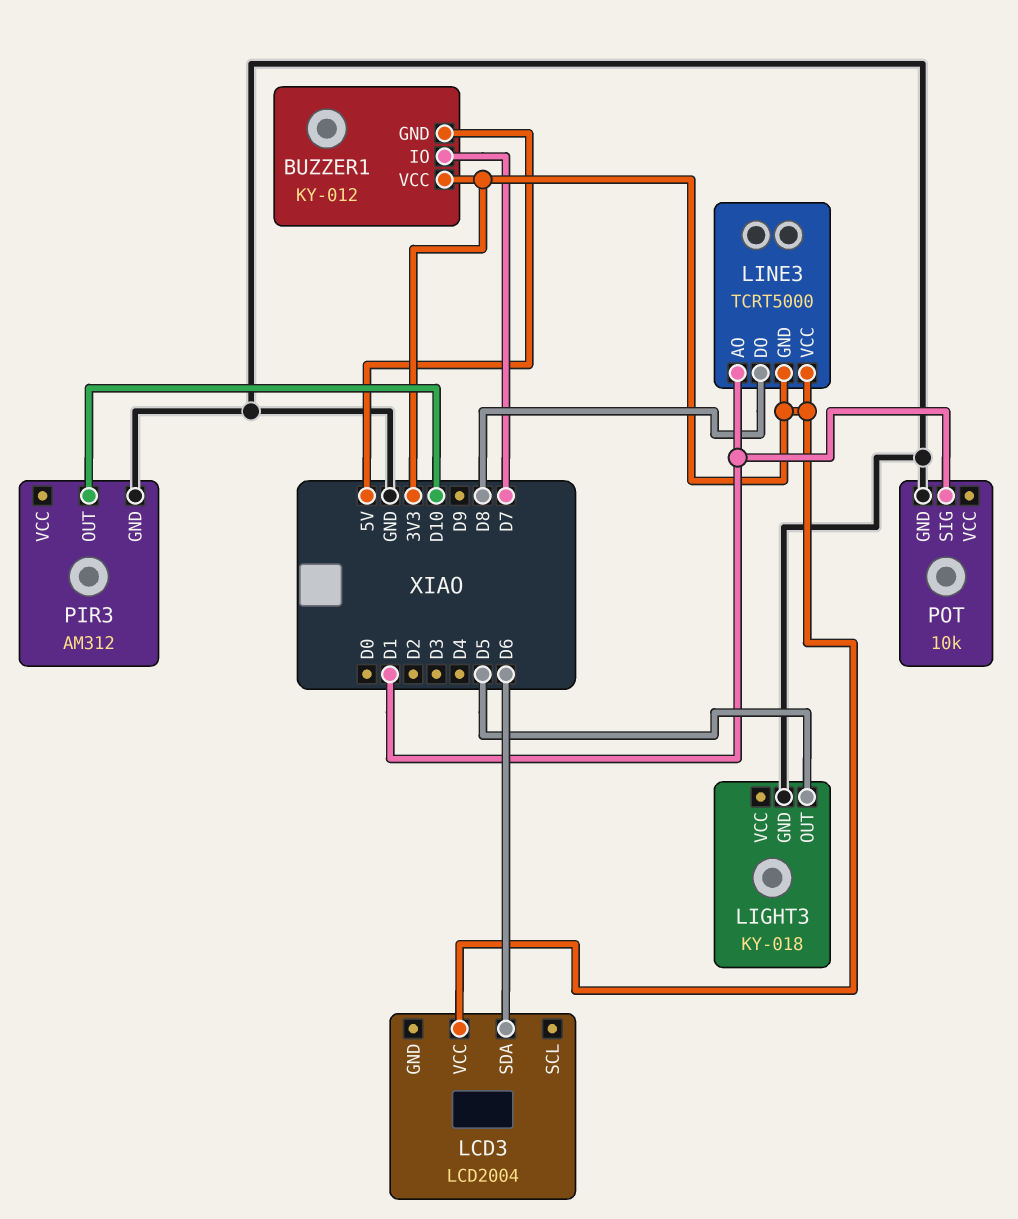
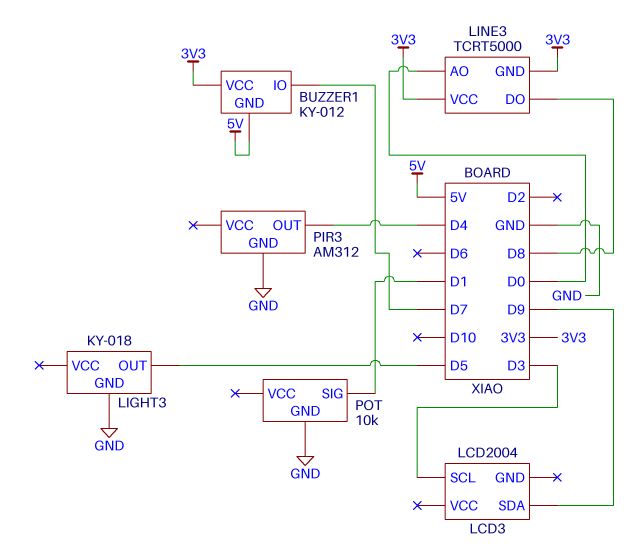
LCD3 pin SCL: none -> D3
LCD3 pin SDA: D6 -> D9
LCD3 pin VCC: 3V3 -> none
LINE3 pin AO: D1 -> D0
PIR3 pin OUT: D10 -> D4

